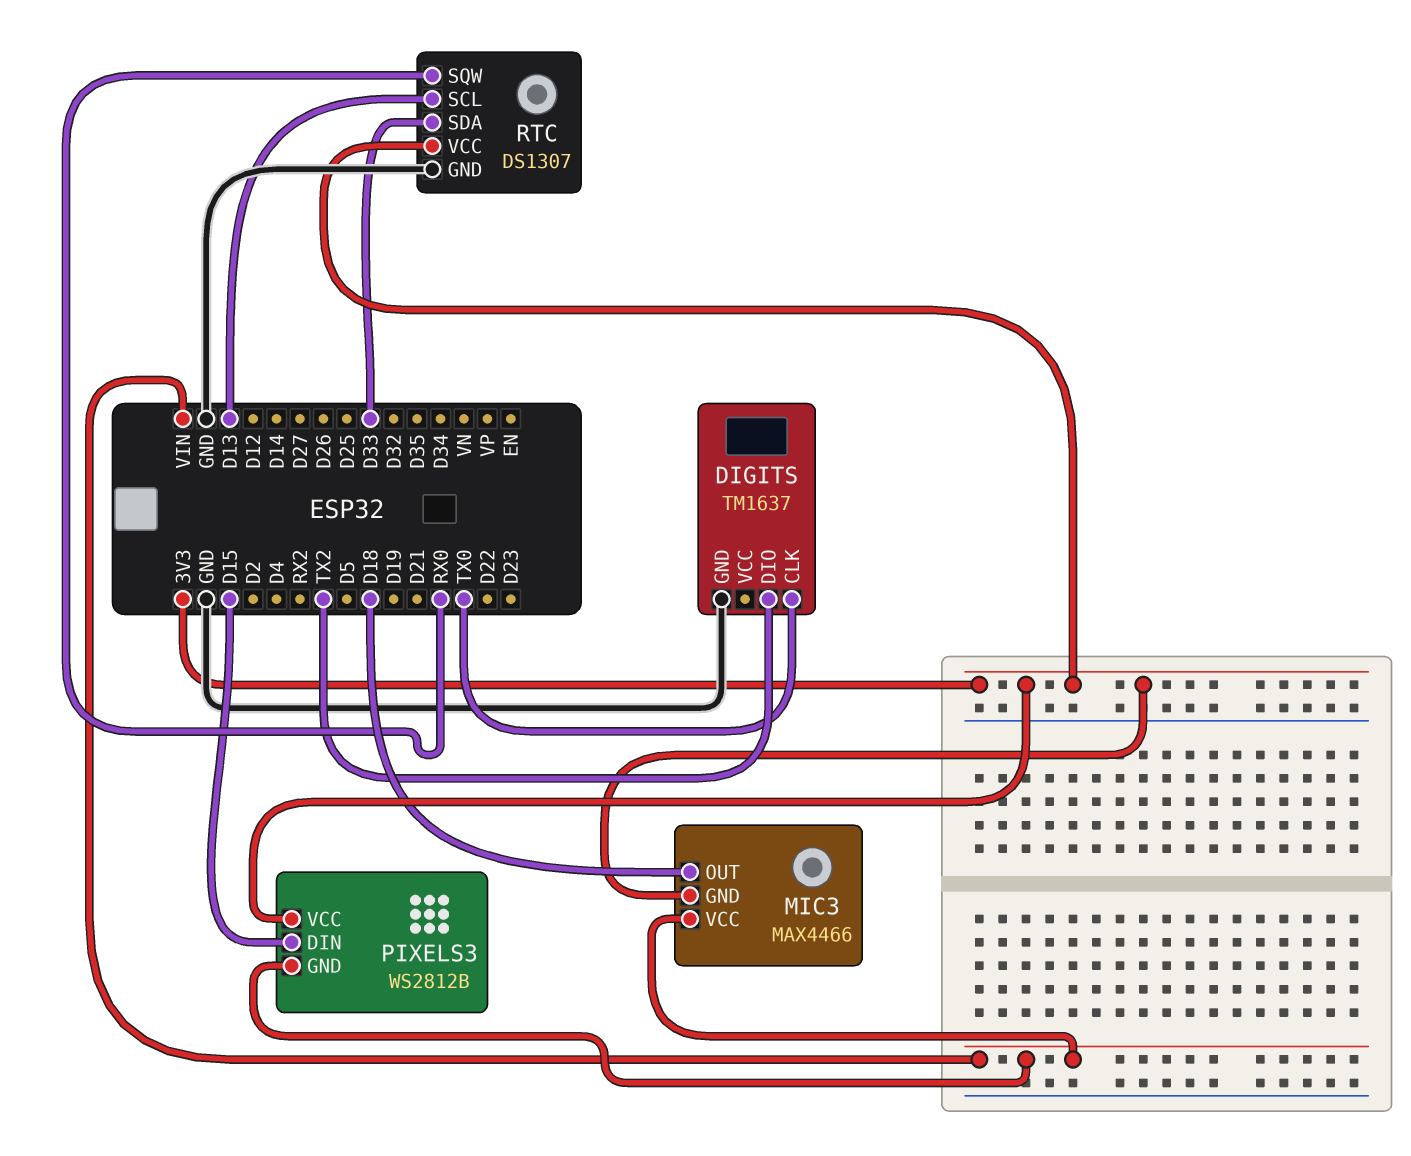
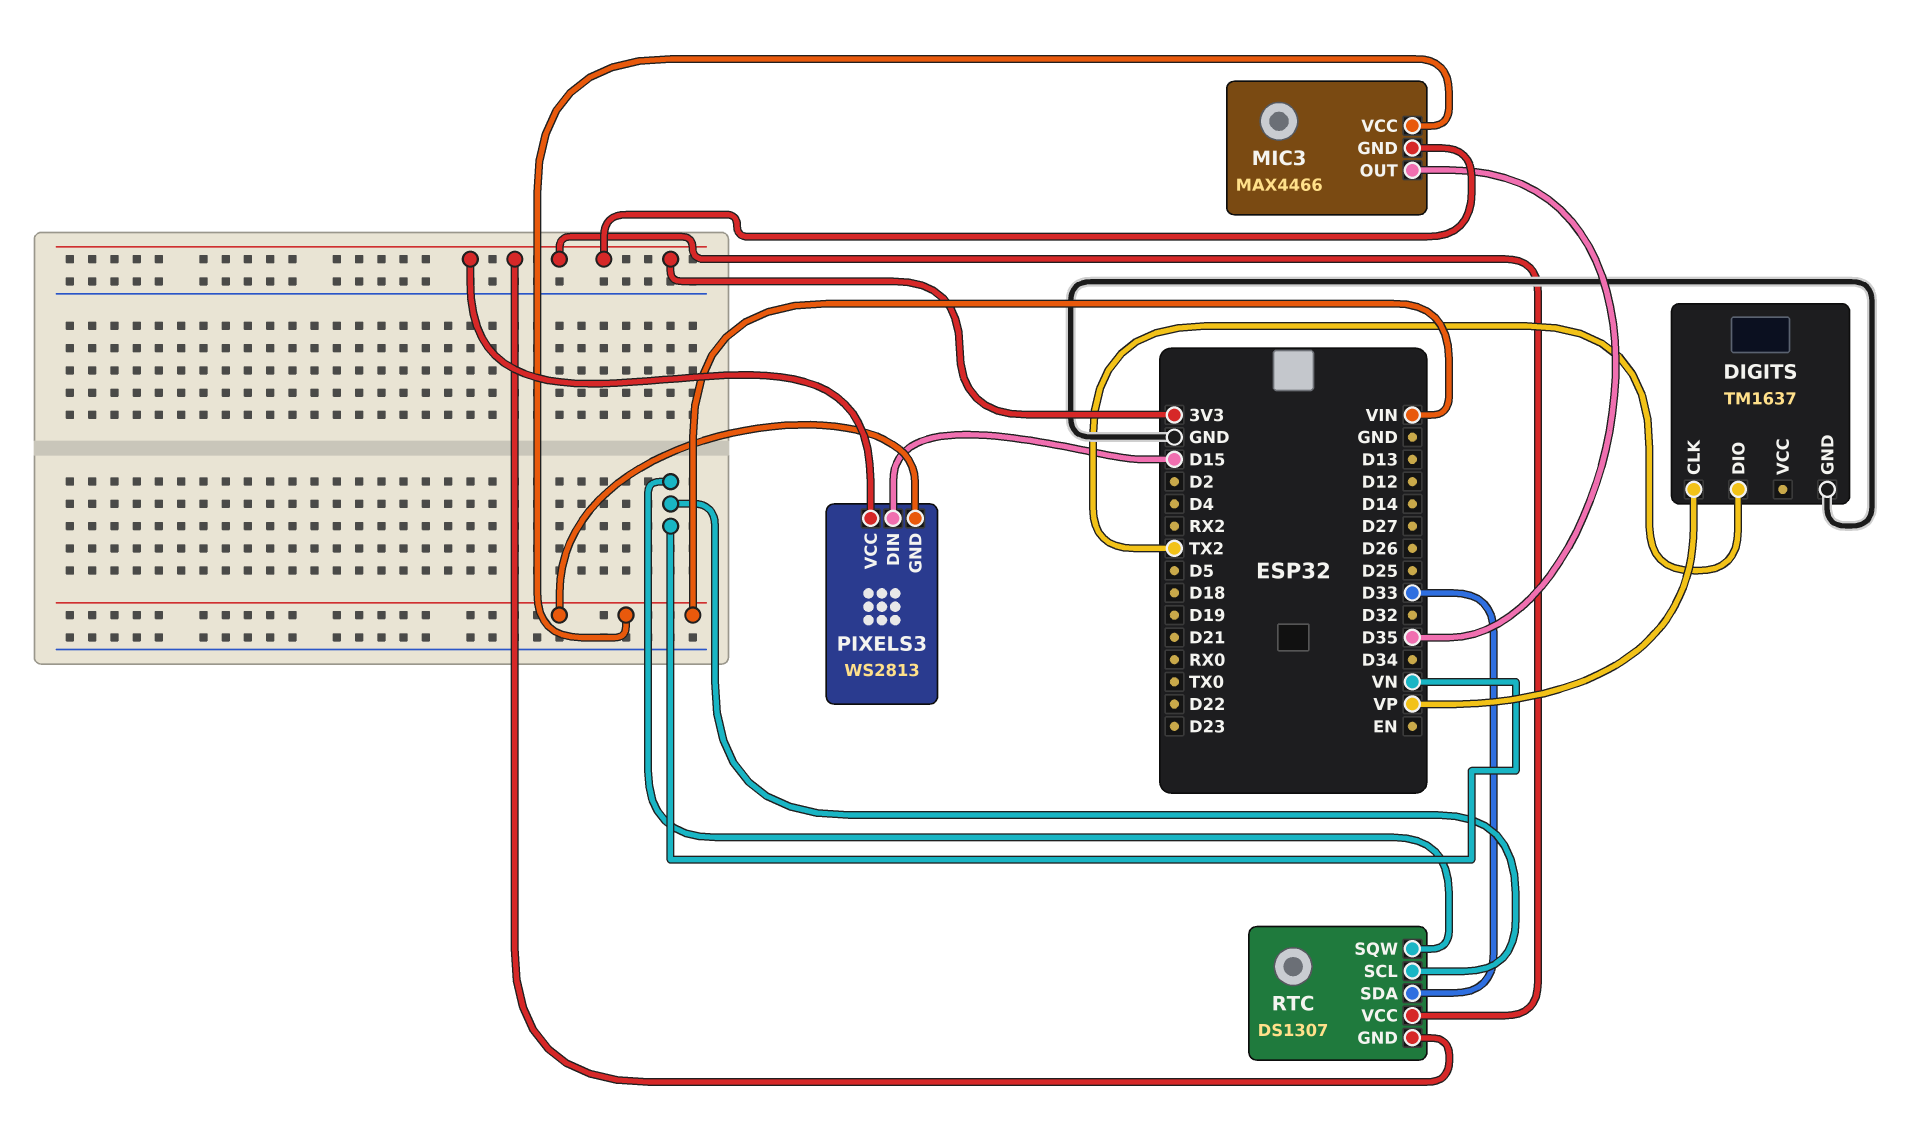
DIGITS pin CLK: TX0 -> VP
MIC3 pin OUT: D18 -> D35
PIXELS3: WS2812B -> WS2813
RTC pin GND: GND -> 3V3
RTC pin SCL: D13 -> VN
RTC pin SQW: RX0 -> VN

